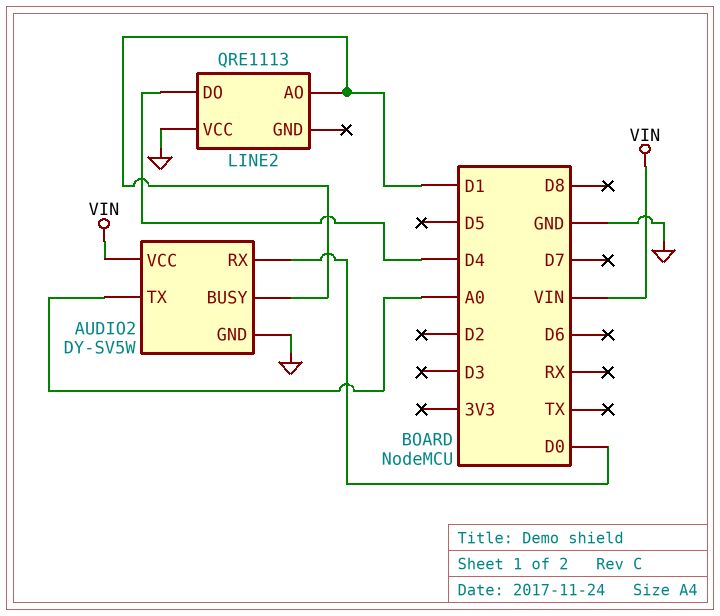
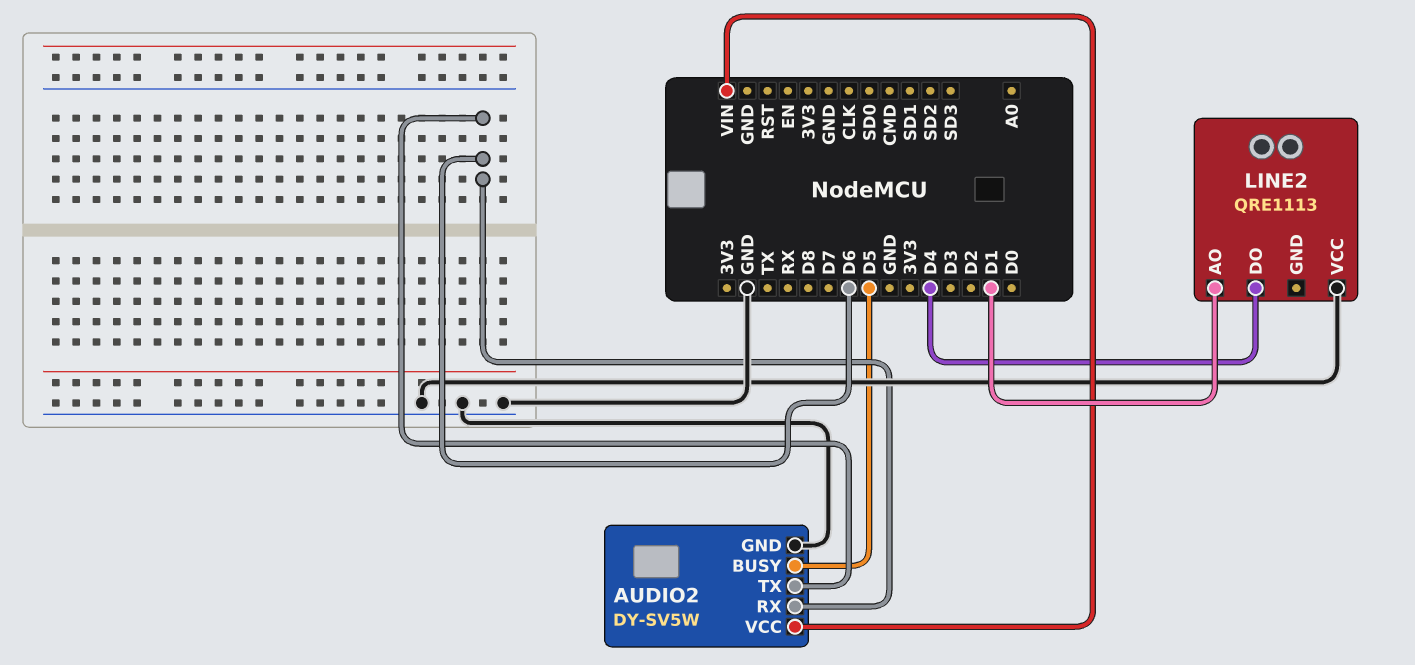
AUDIO2 pin BUSY: D1 -> D5
AUDIO2 pin RX: D0 -> D6
AUDIO2 pin TX: A0 -> D6

